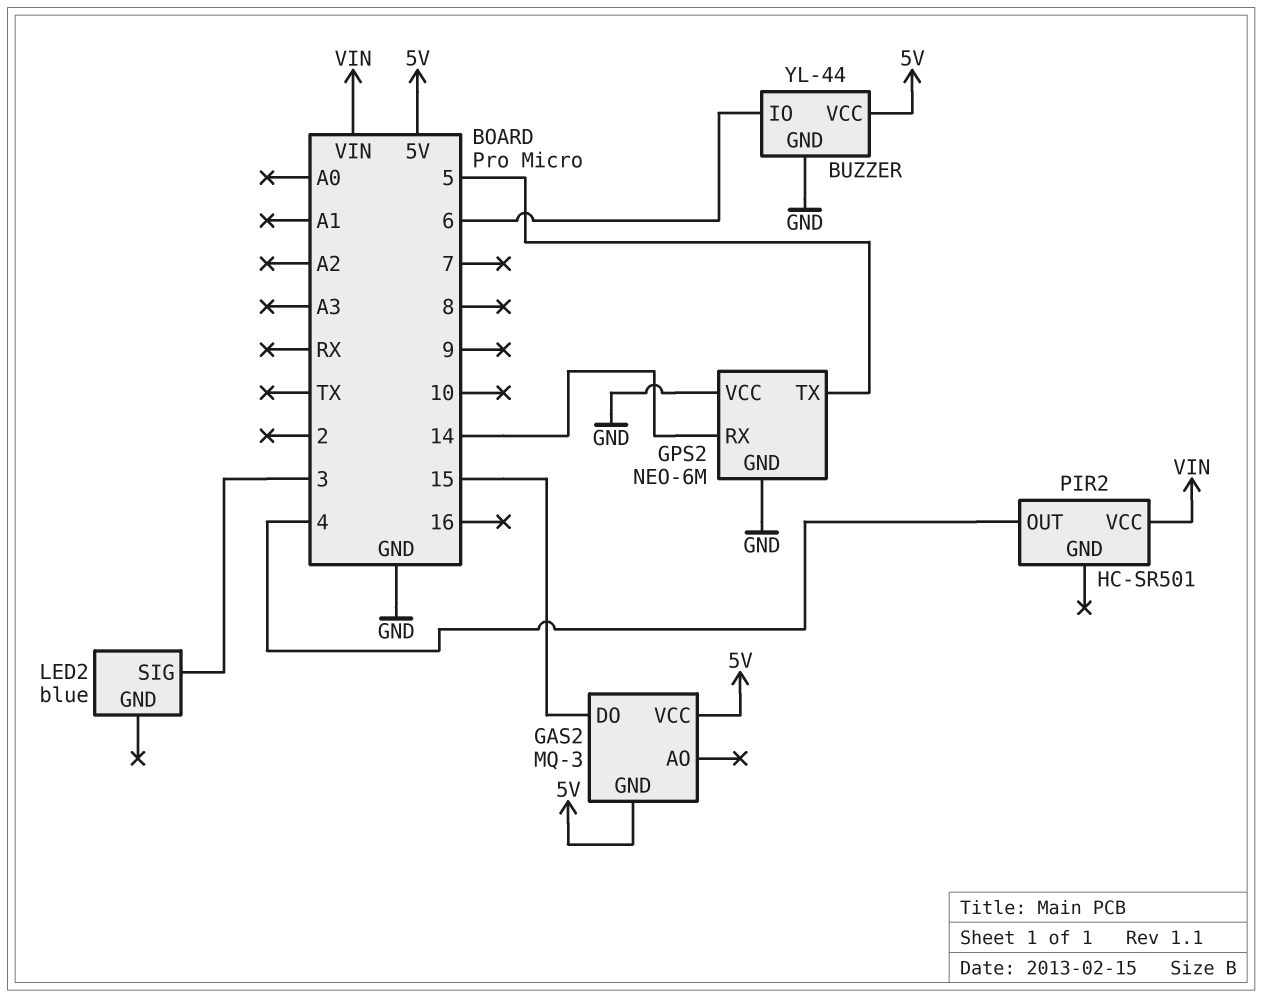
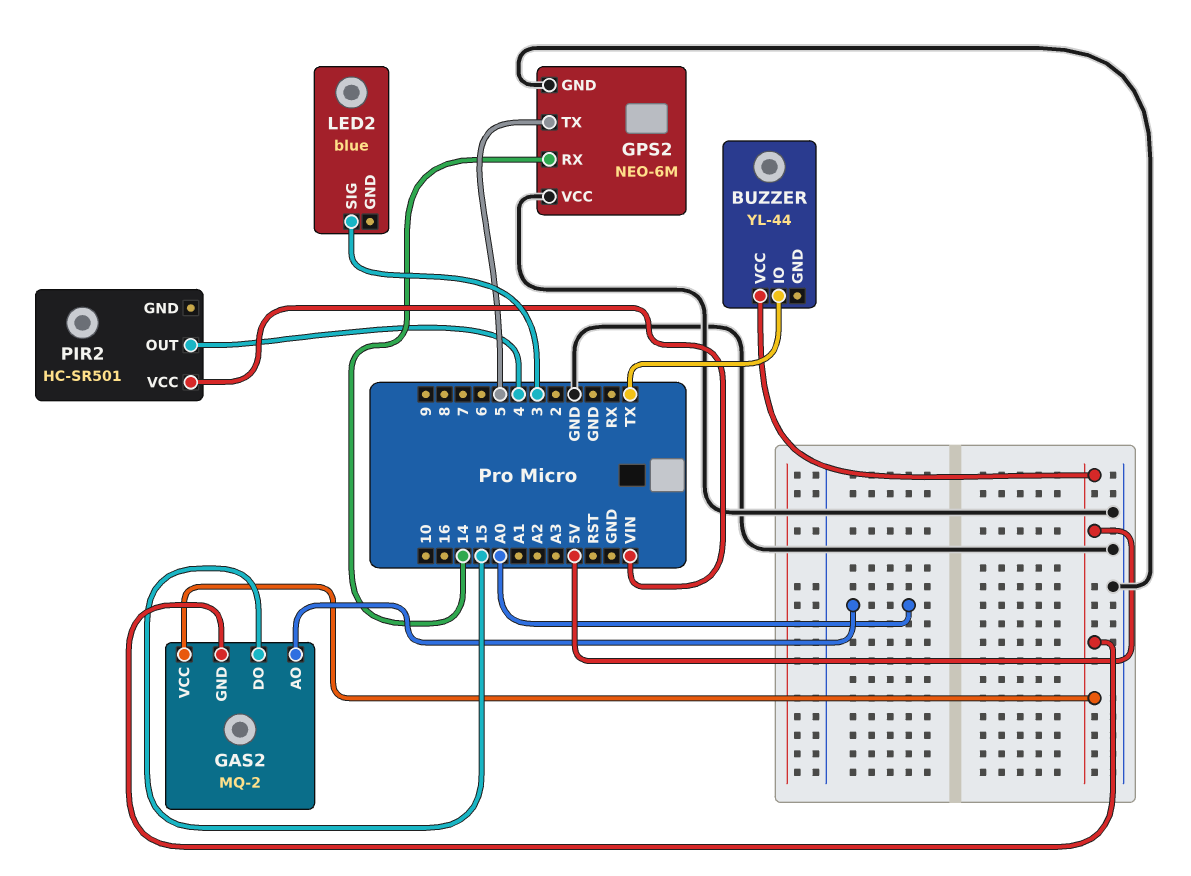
BUZZER pin GND: GND -> none
BUZZER pin IO: 6 -> TX
GAS2: MQ-3 -> MQ-2
GAS2 pin AO: none -> A0

